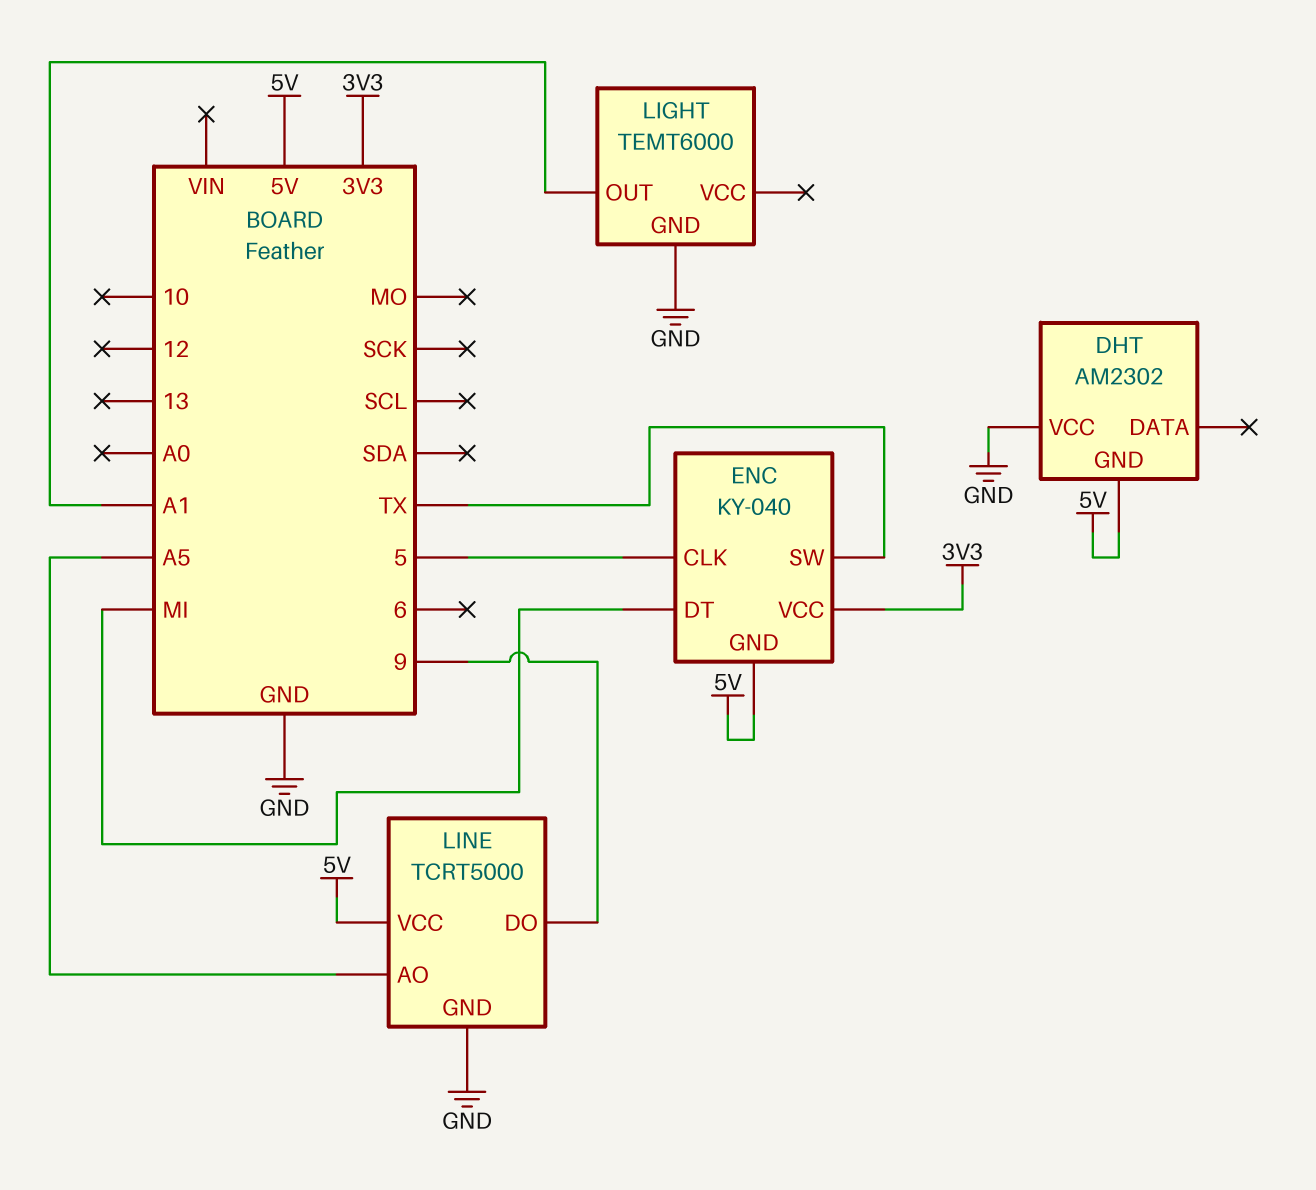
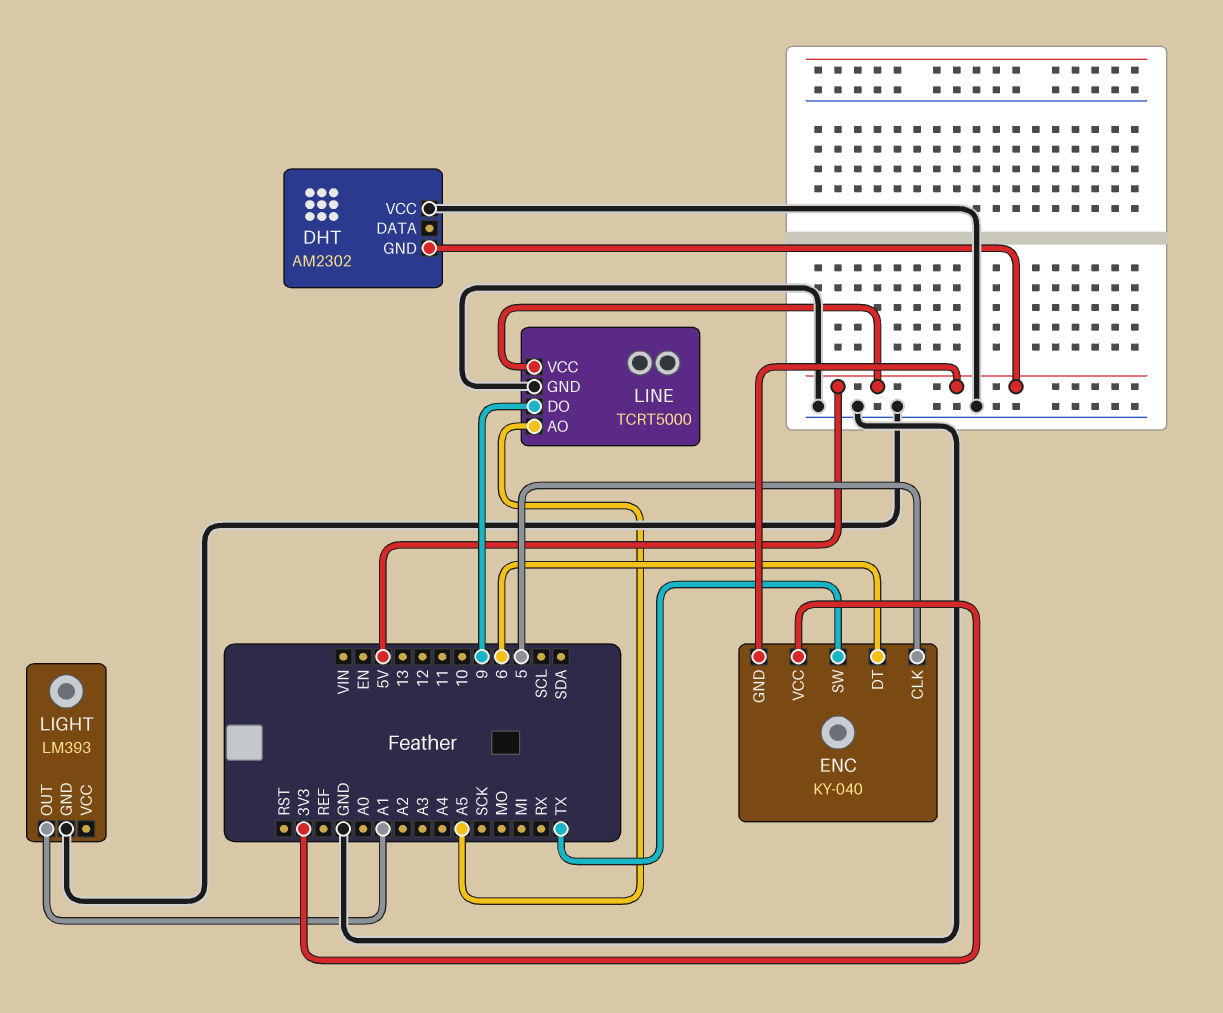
ENC pin DT: MI -> 6
LIGHT: TEMT6000 -> LM393

